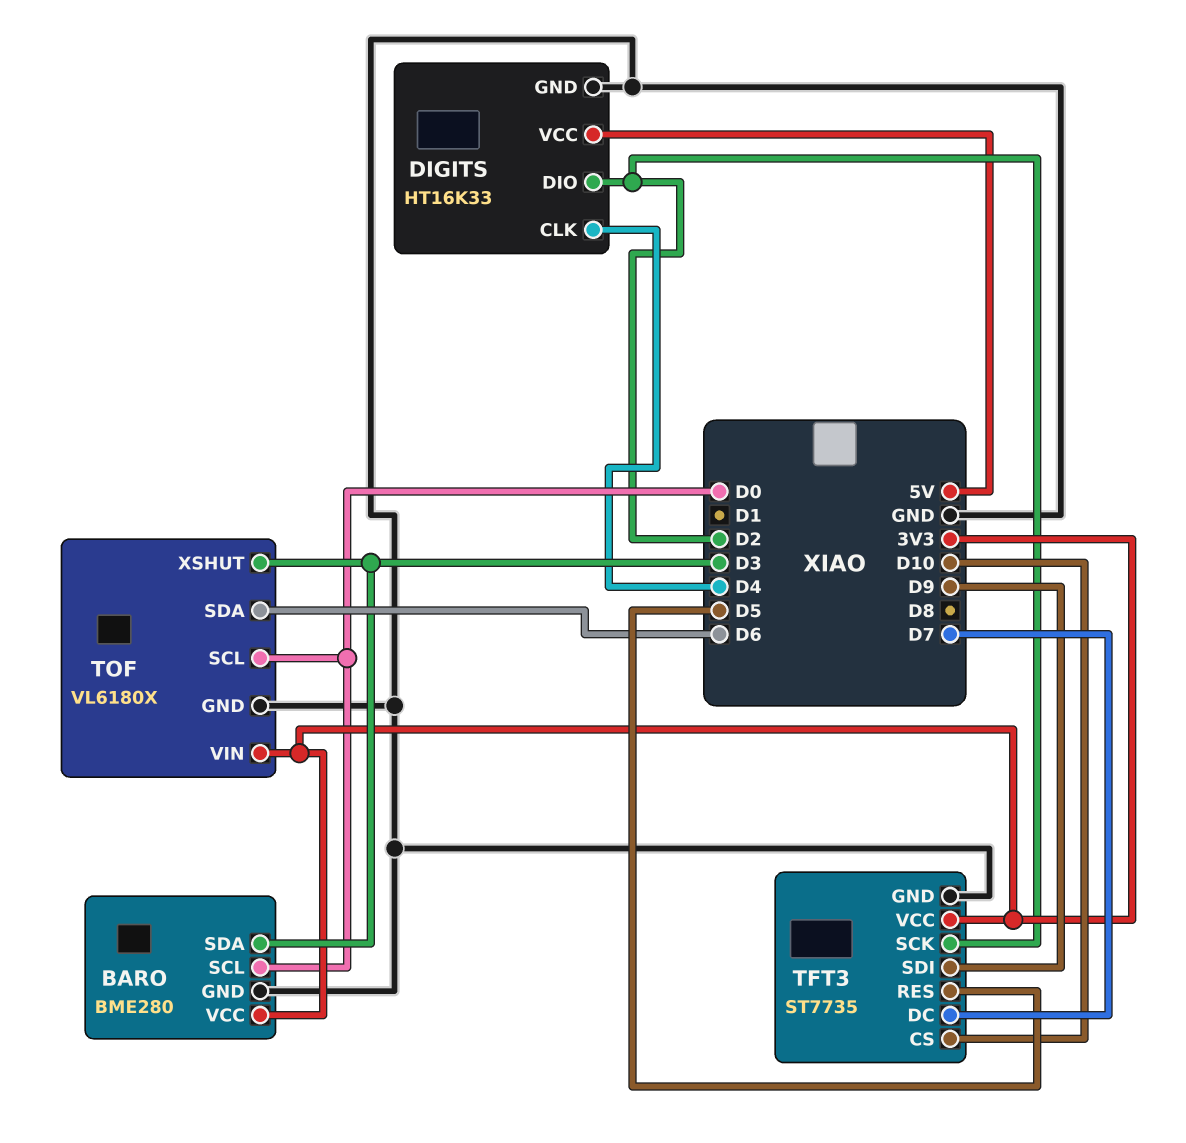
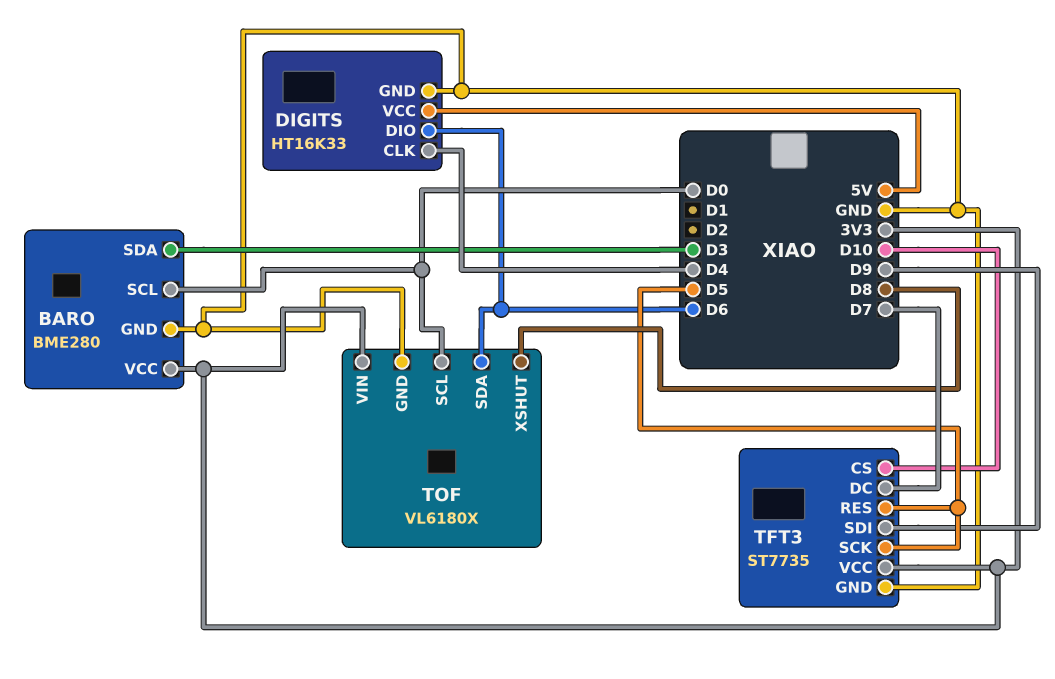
DIGITS pin DIO: D2 -> D6
TFT3 pin SCK: D2 -> D5
TOF pin XSHUT: D3 -> D8

